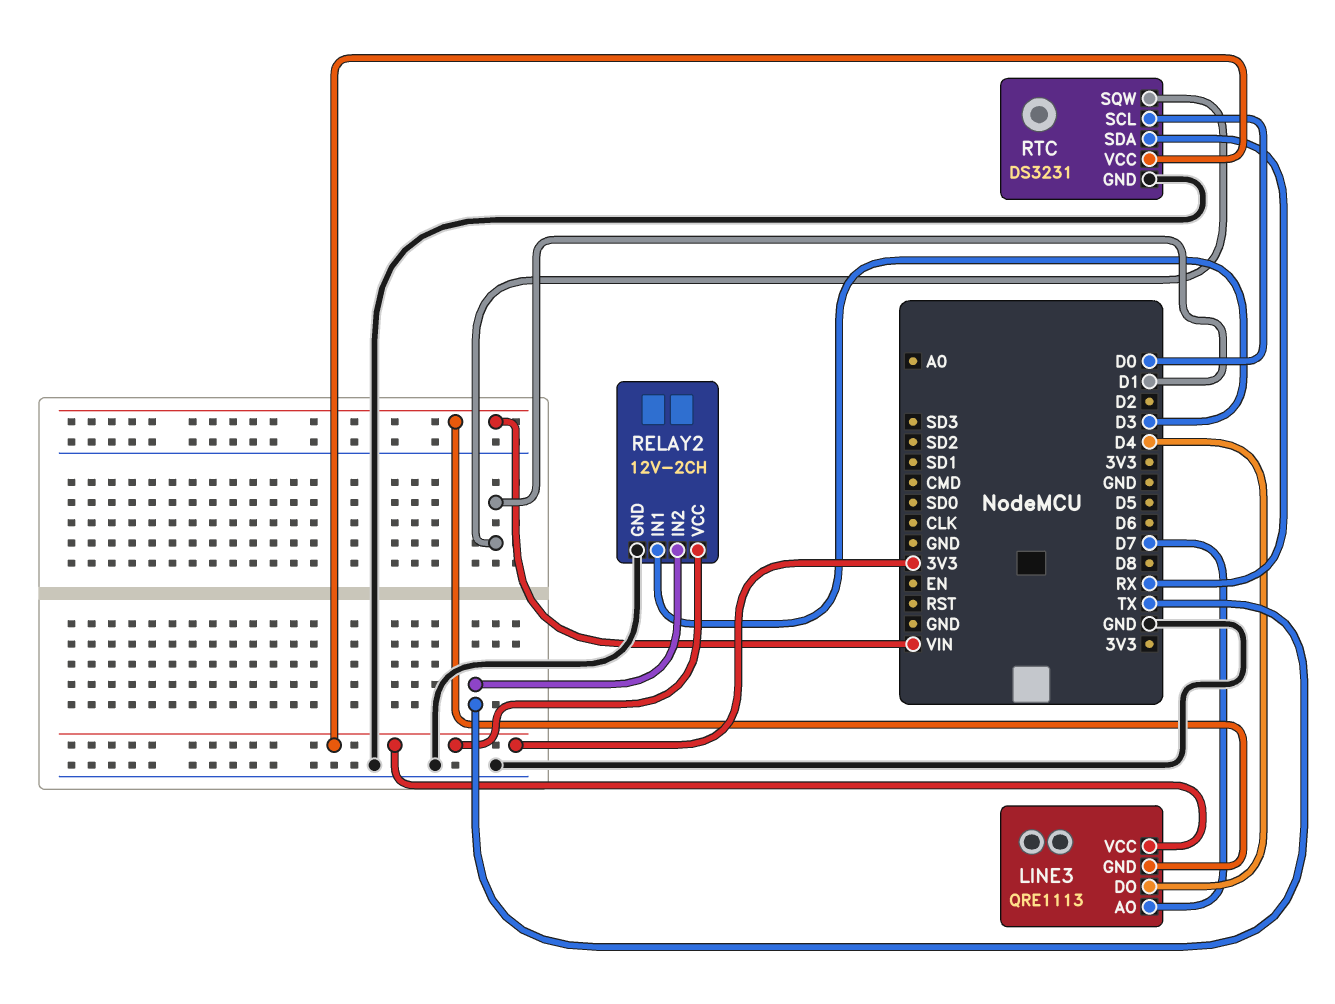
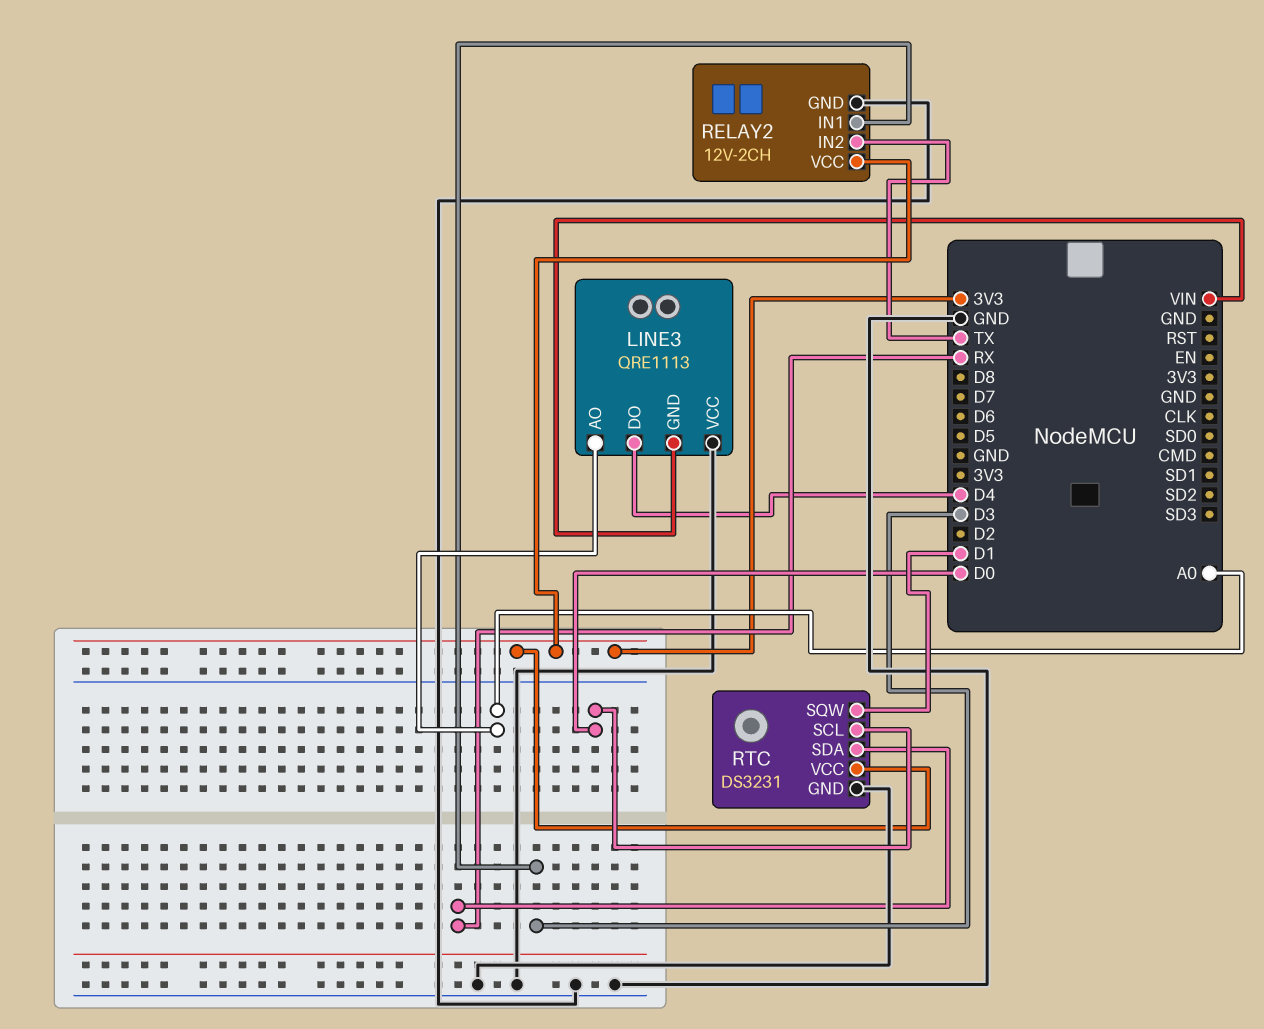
LINE3 pin AO: D7 -> A0
LINE3 pin VCC: 3V3 -> GND

